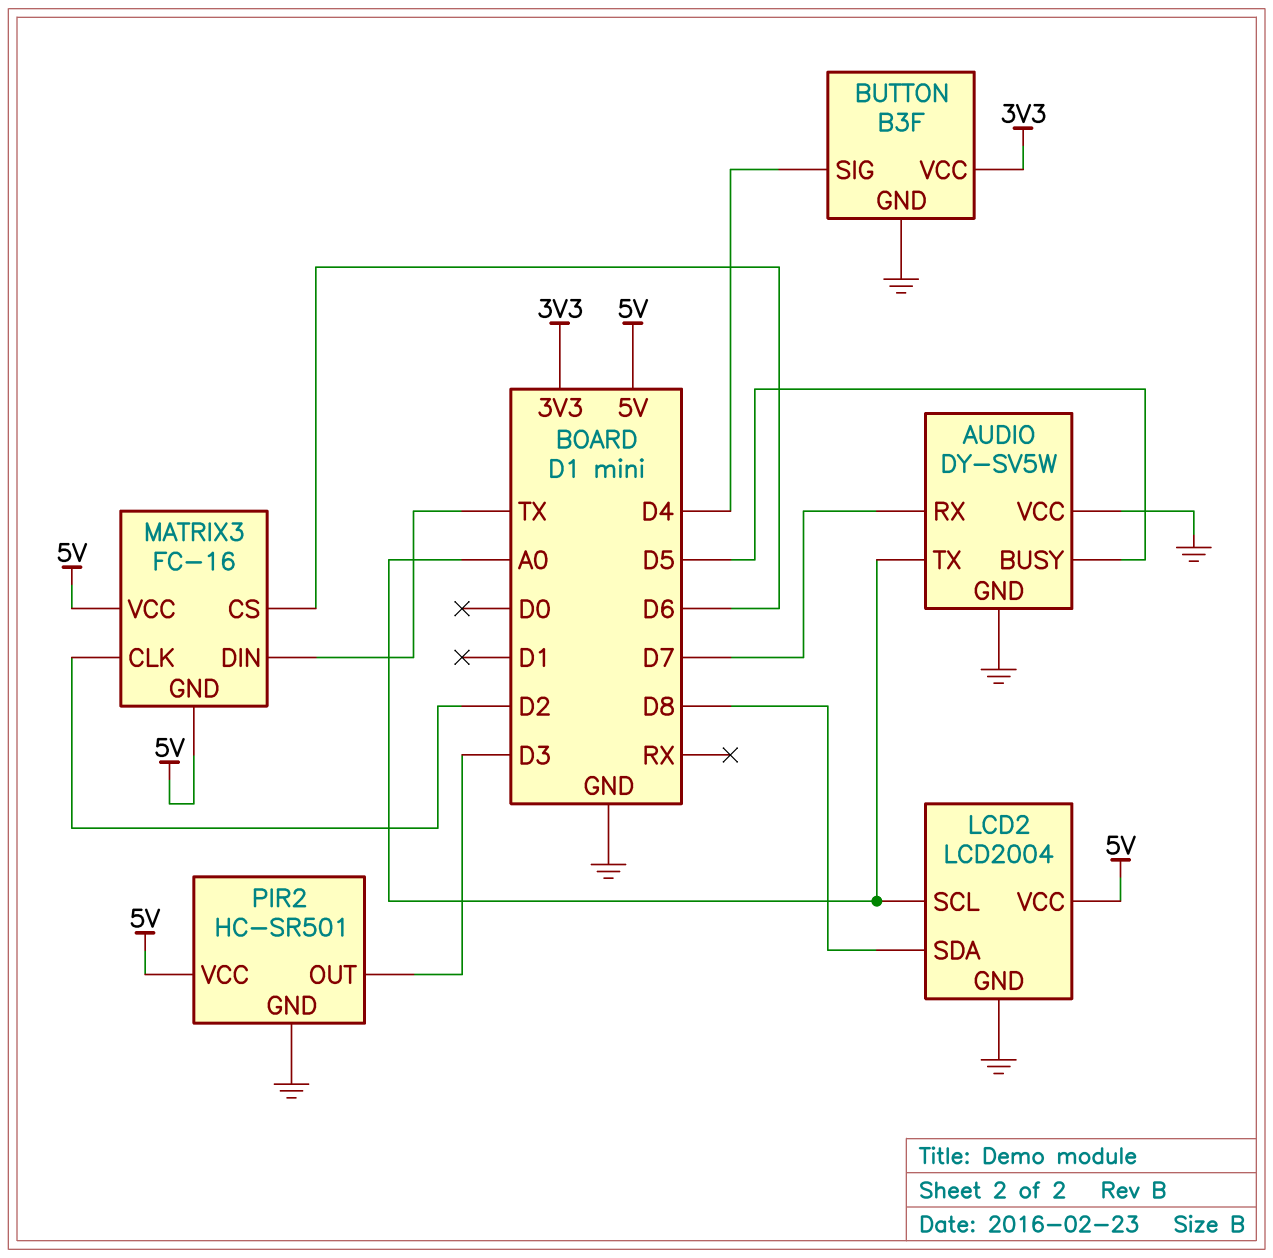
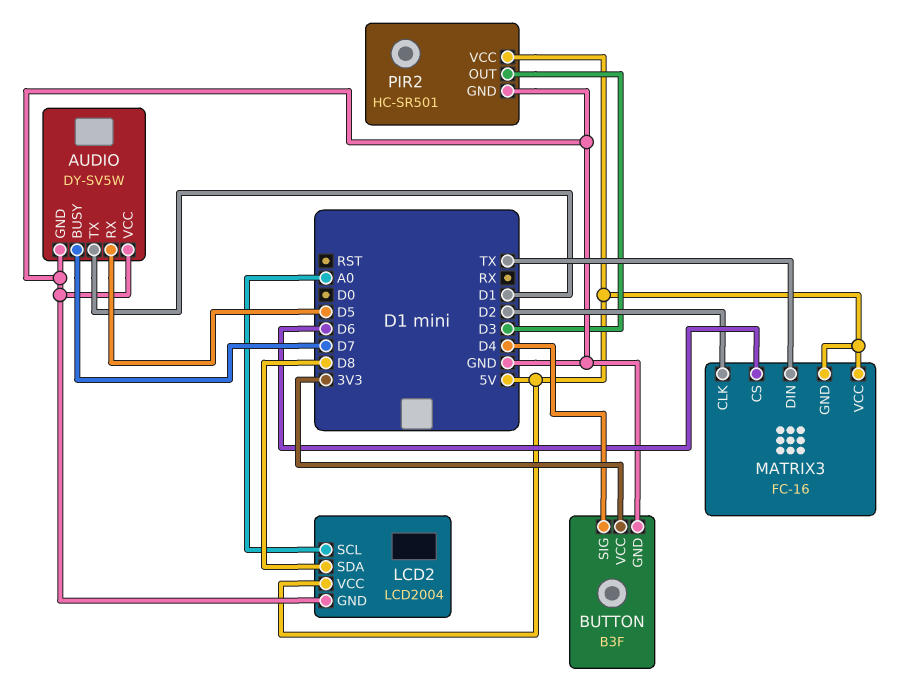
AUDIO pin BUSY: D5 -> D7
AUDIO pin RX: D7 -> D5
AUDIO pin TX: A0 -> D1

